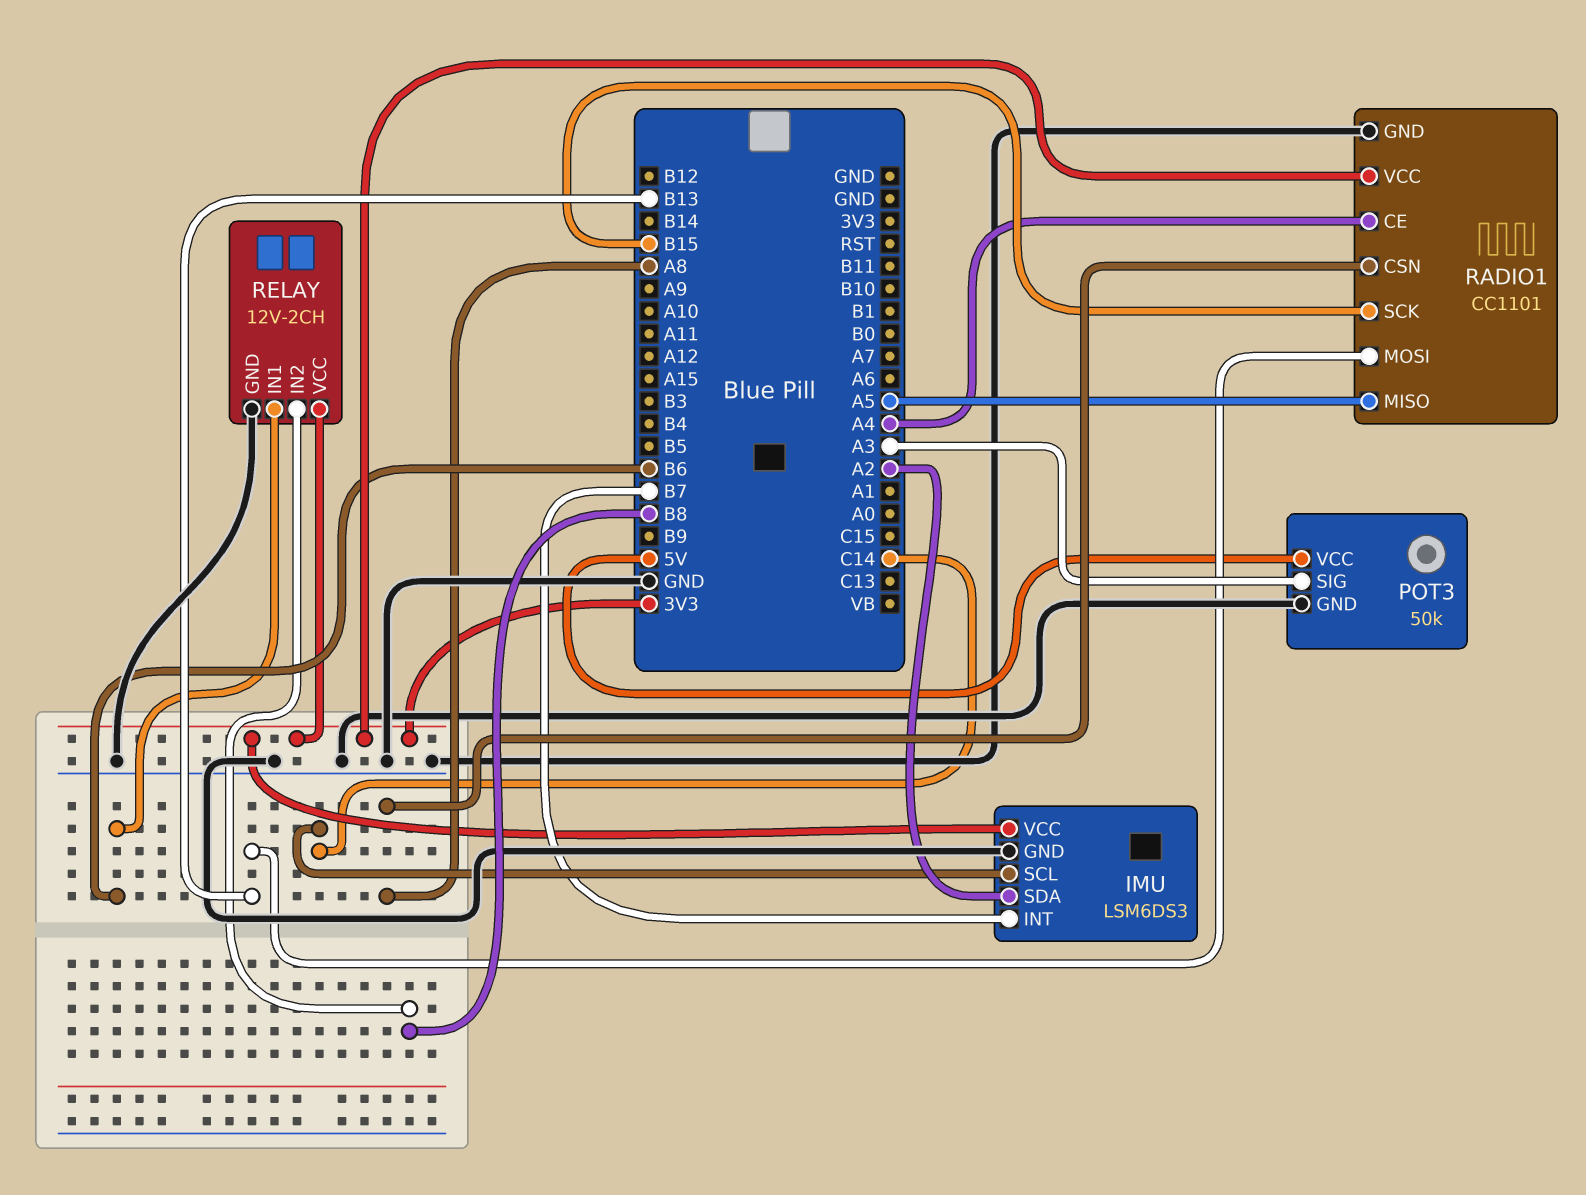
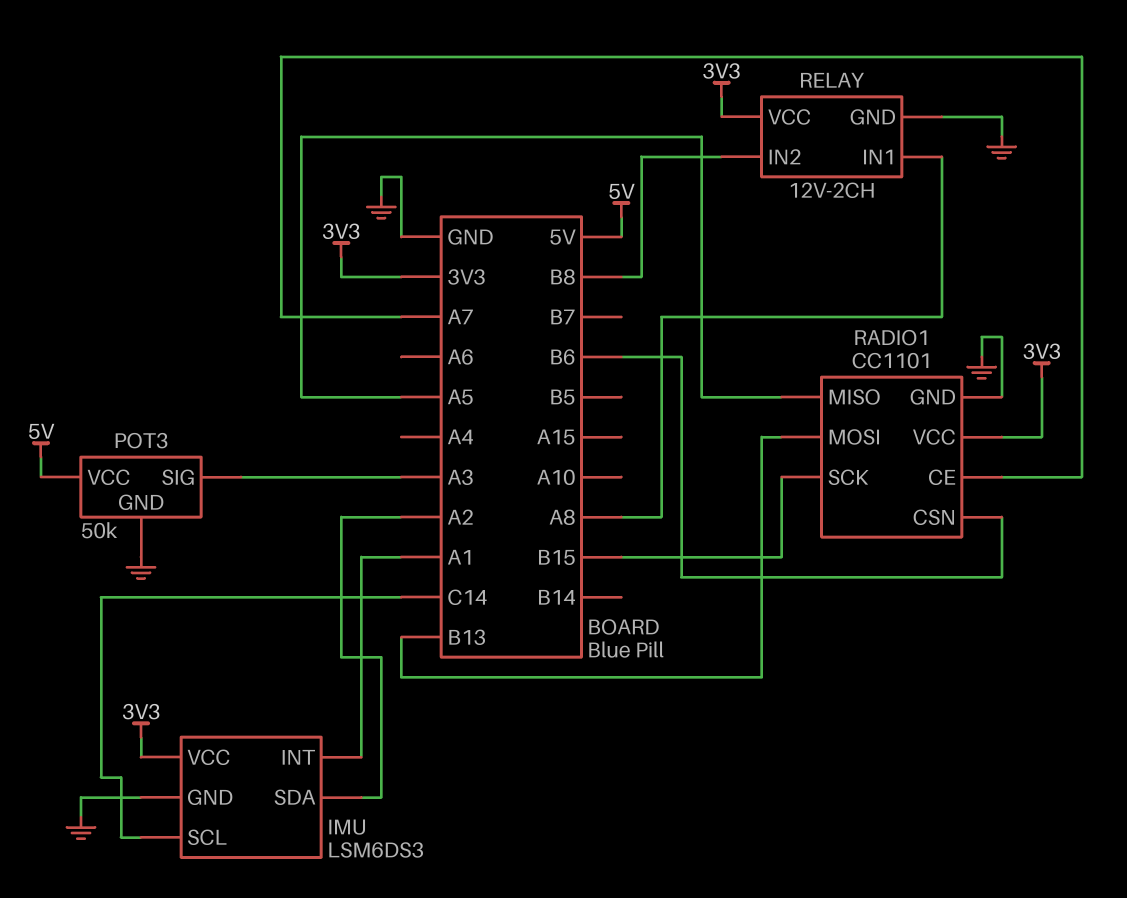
IMU pin INT: B7 -> A1
RADIO1 pin CE: A4 -> A7
RADIO1 pin CSN: A8 -> B6
RELAY pin IN1: B6 -> A8

